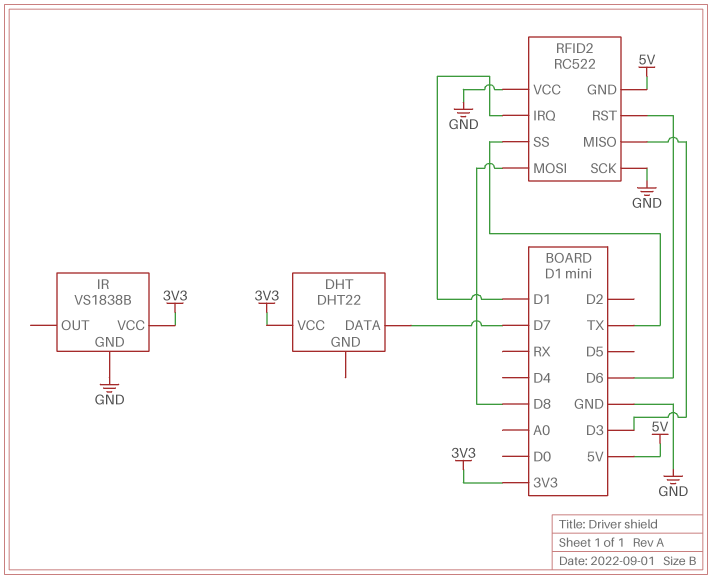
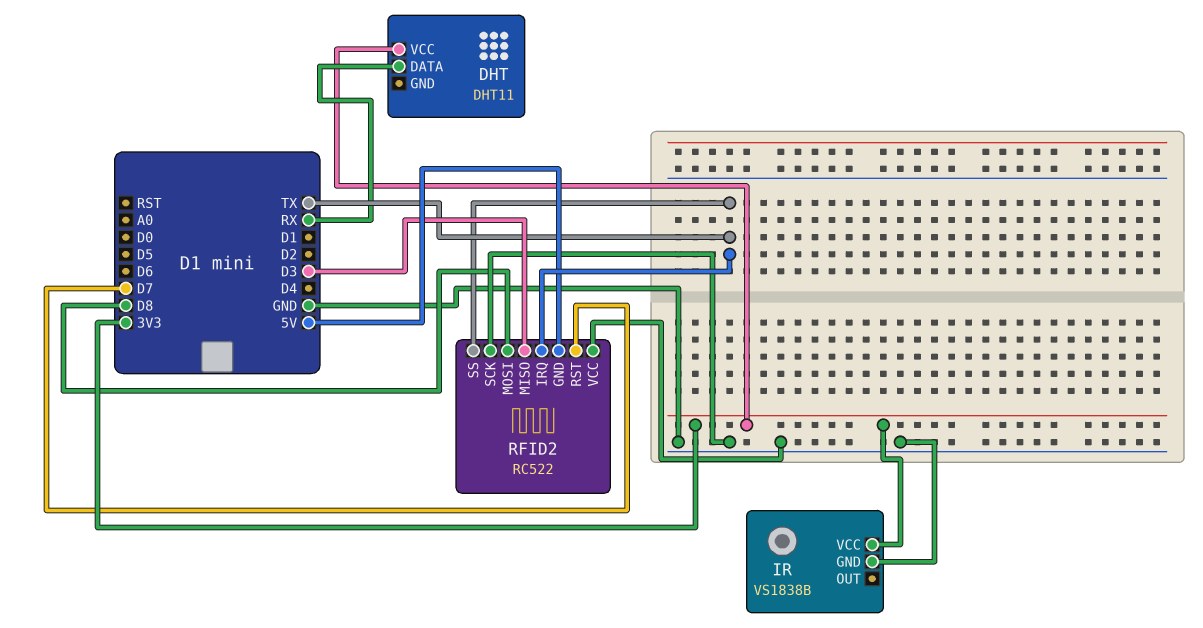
DHT: DHT22 -> DHT11
DHT pin DATA: D7 -> RX
RFID2 pin IRQ: D1 -> TX
RFID2 pin RST: D6 -> D7

